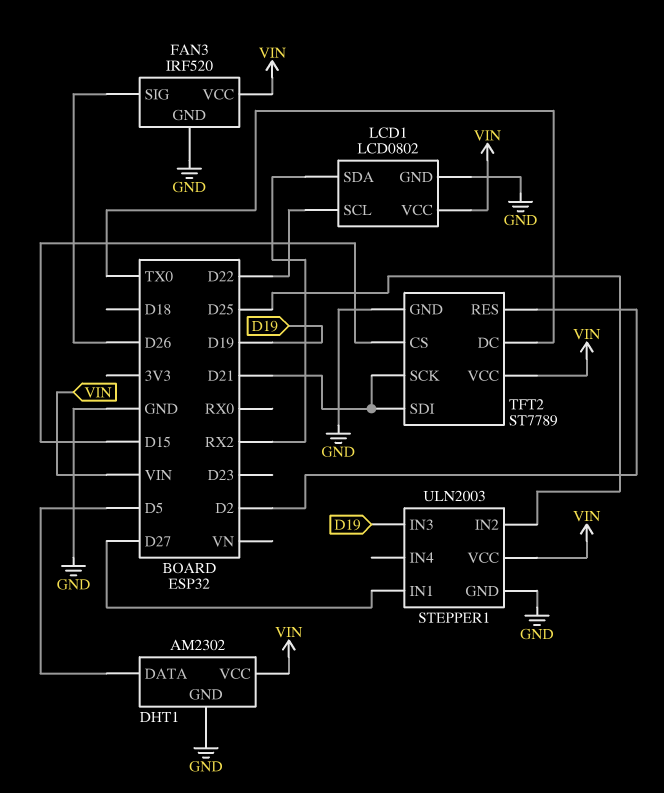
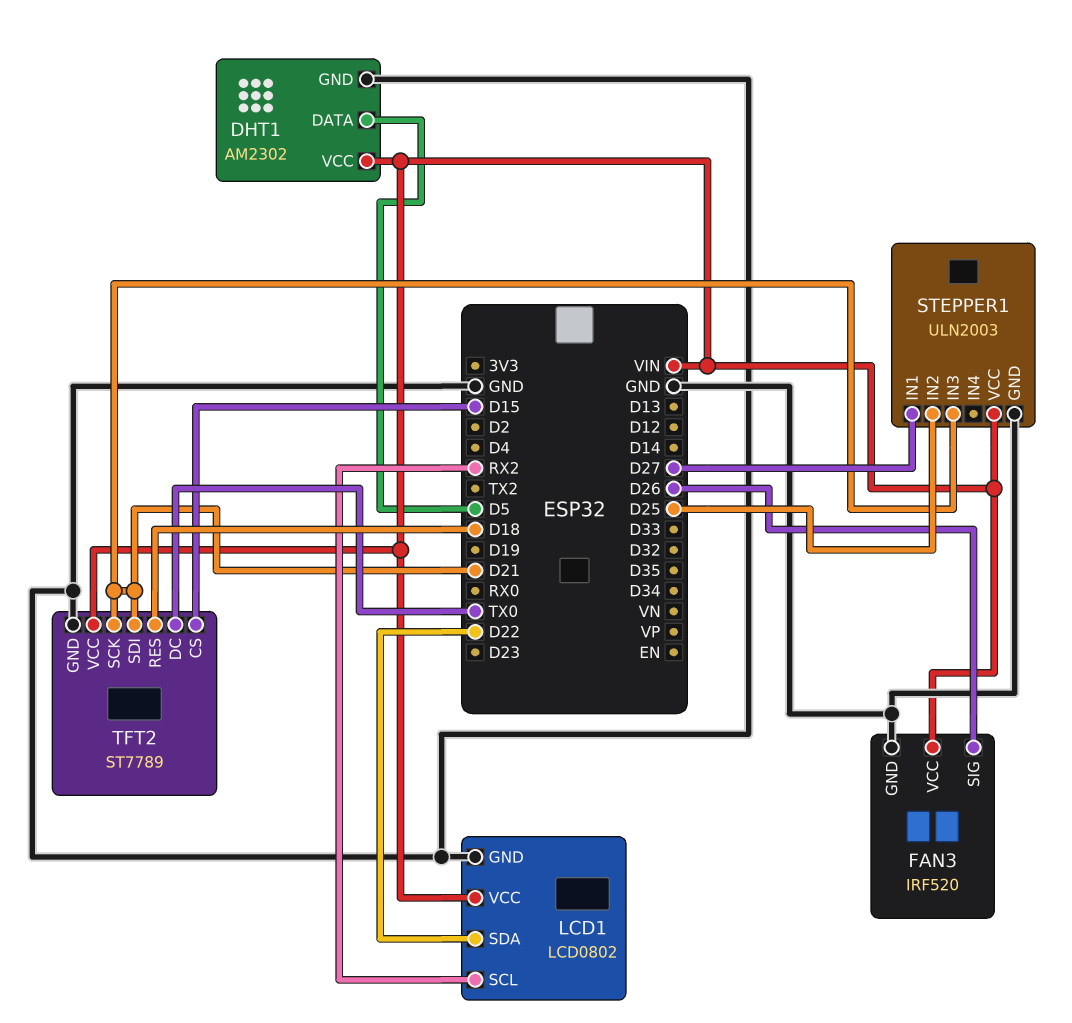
LCD1 pin SCL: D22 -> RX2
LCD1 pin SDA: RX2 -> D22
STEPPER1 pin IN3: D19 -> D21
TFT2 pin RES: D2 -> D18

